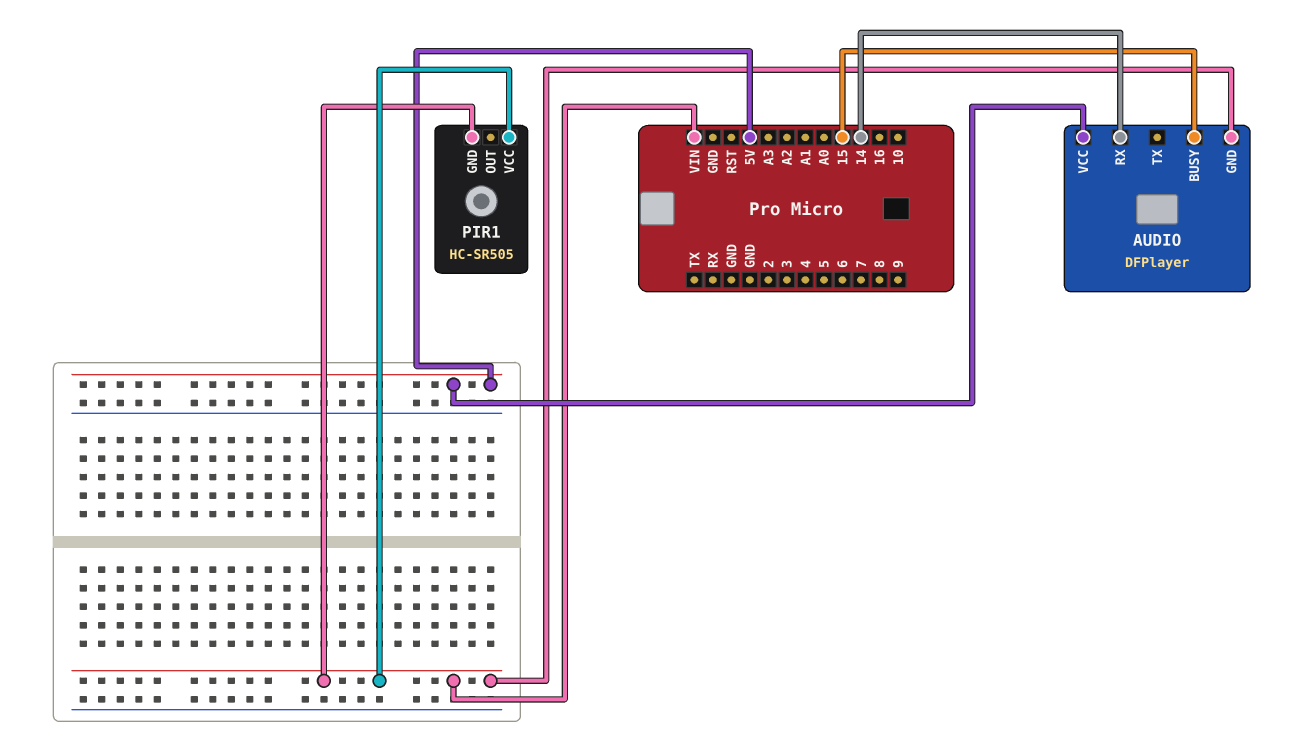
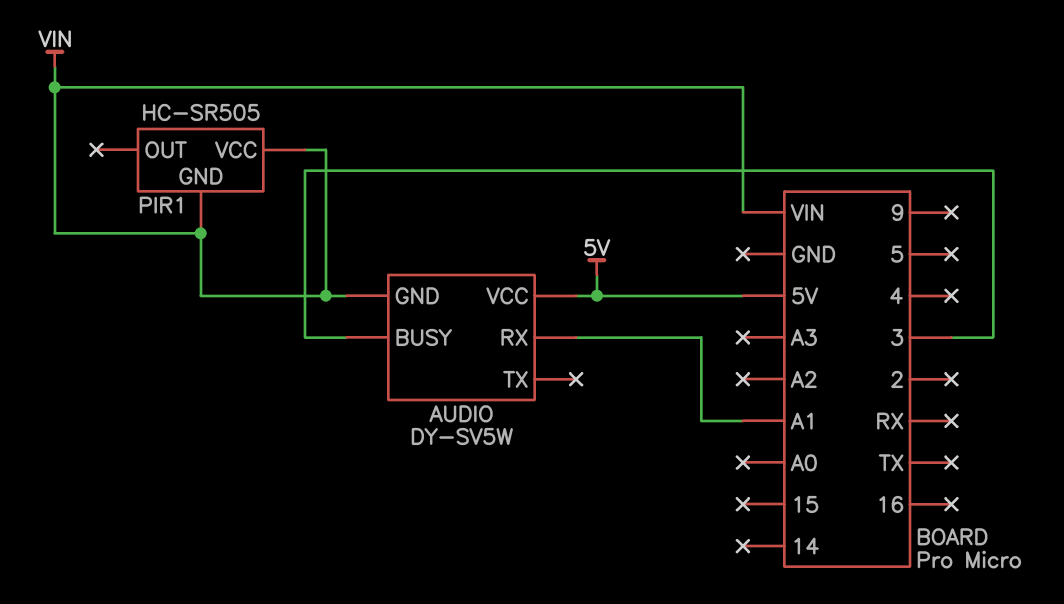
AUDIO: DFPlayer -> DY-SV5W
AUDIO pin BUSY: 15 -> 3
AUDIO pin RX: 14 -> A1

